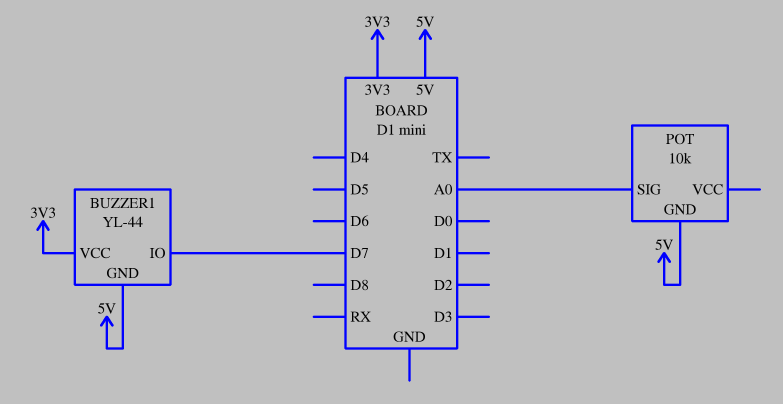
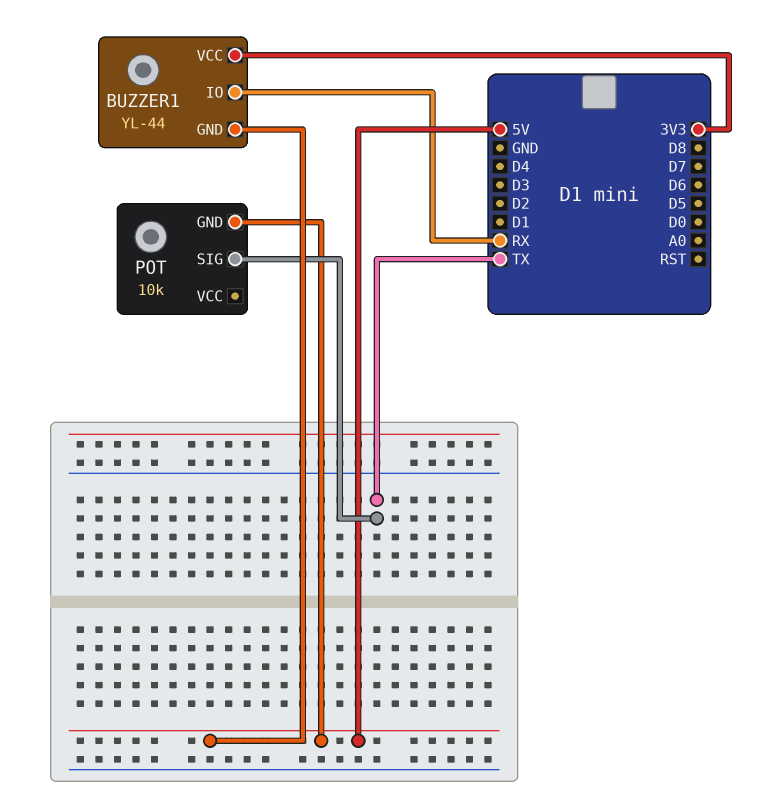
BUZZER1 pin IO: D7 -> RX
POT pin SIG: A0 -> TX

